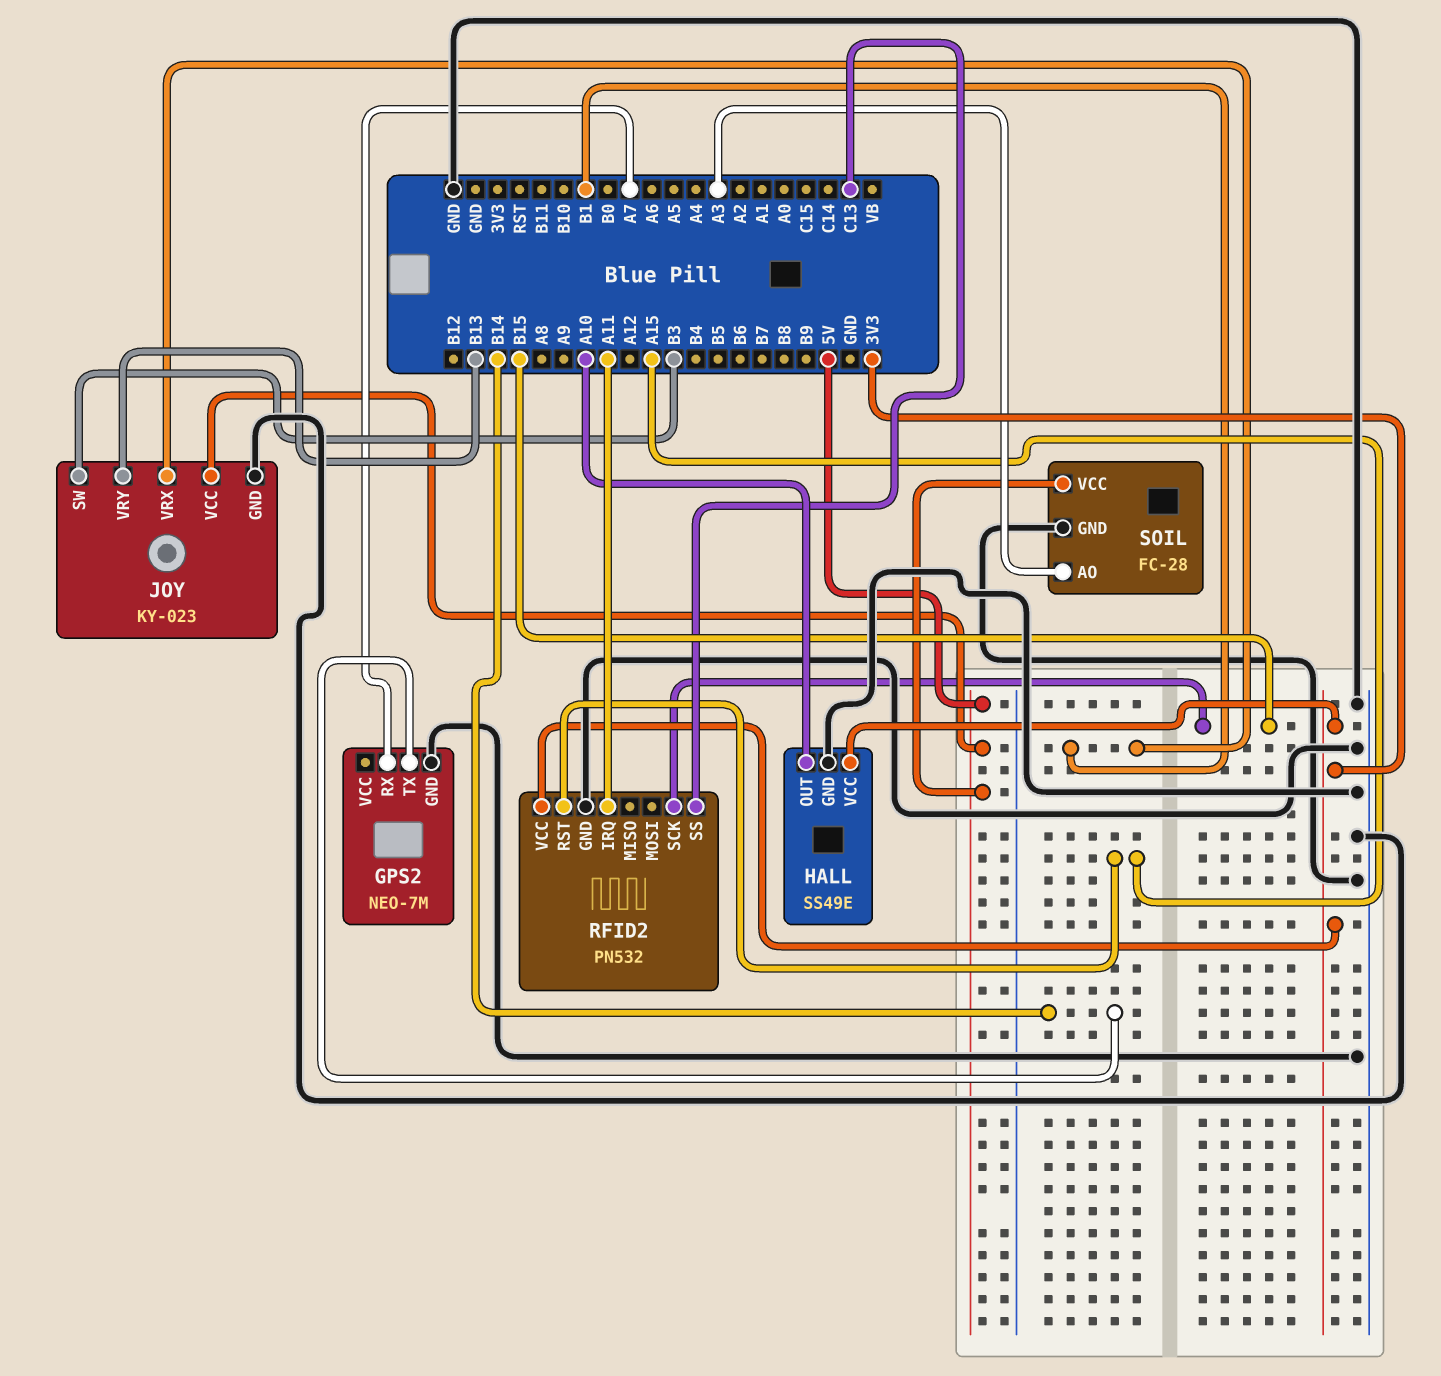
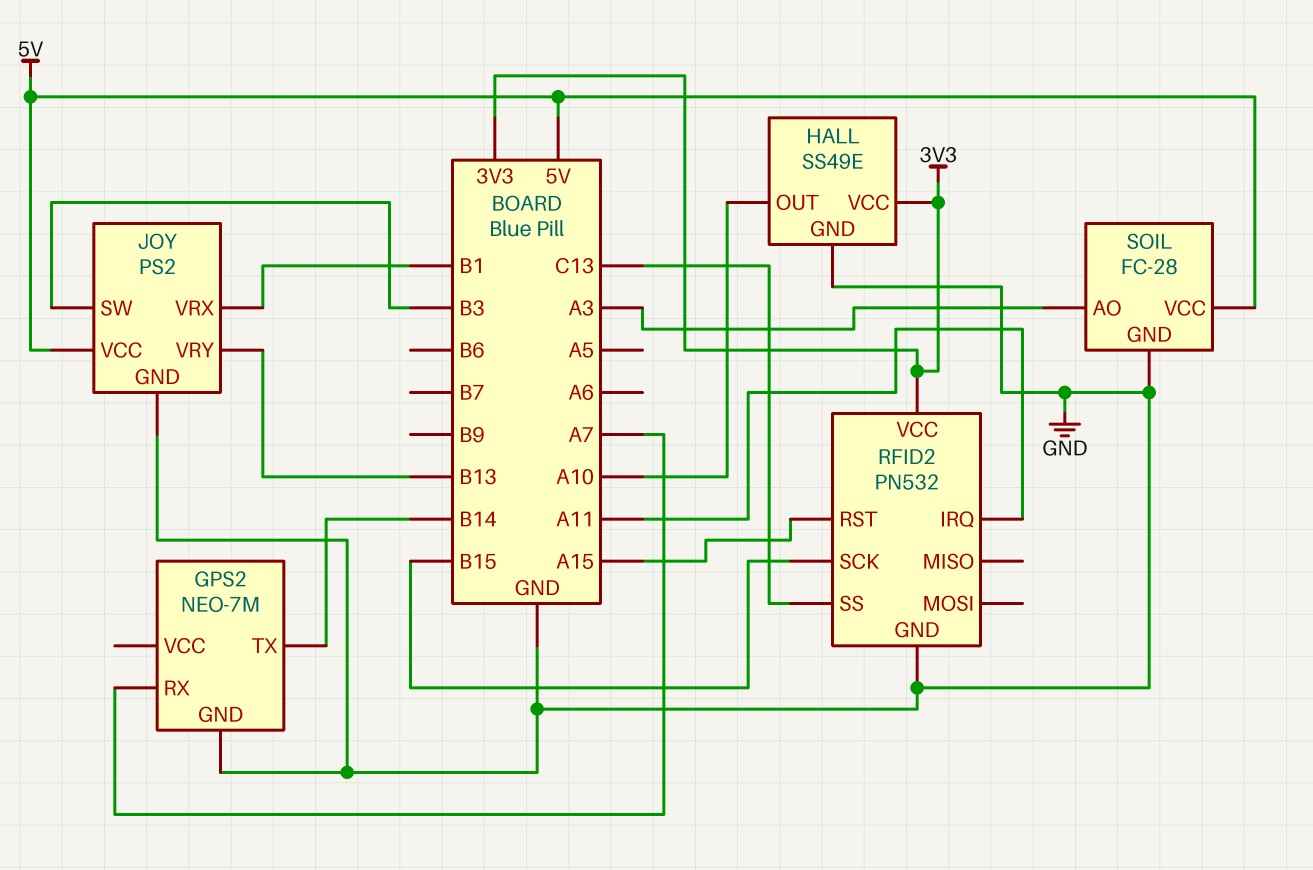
JOY: KY-023 -> PS2

